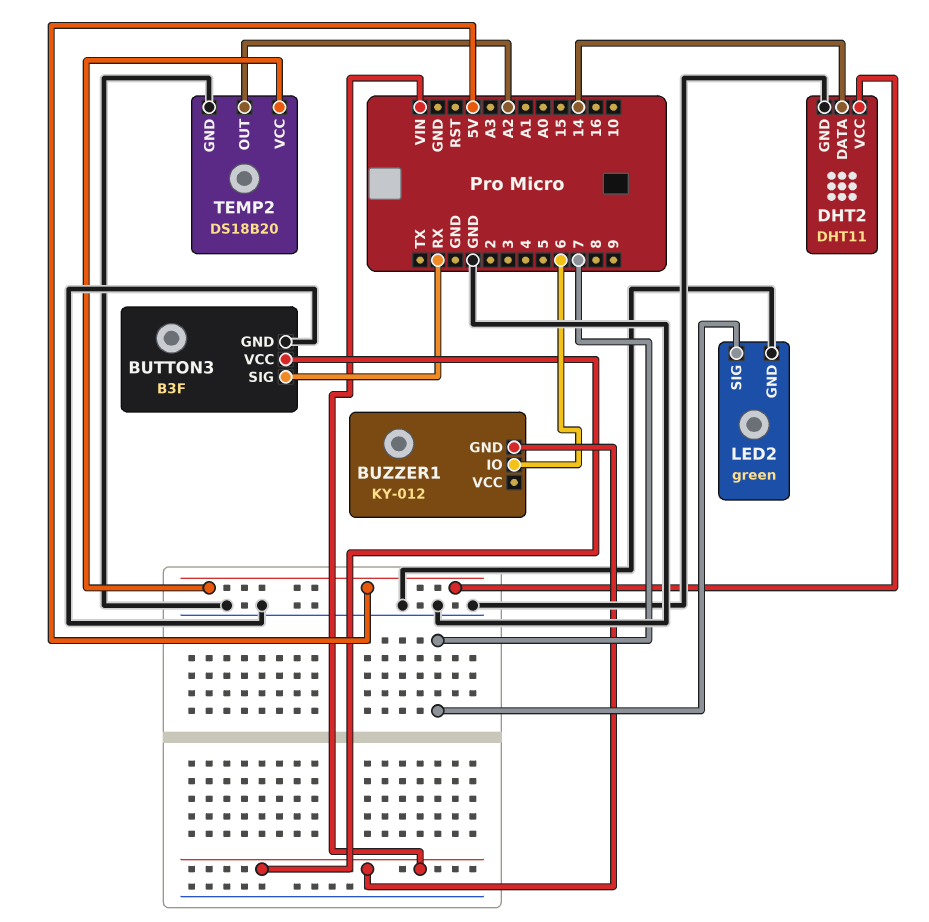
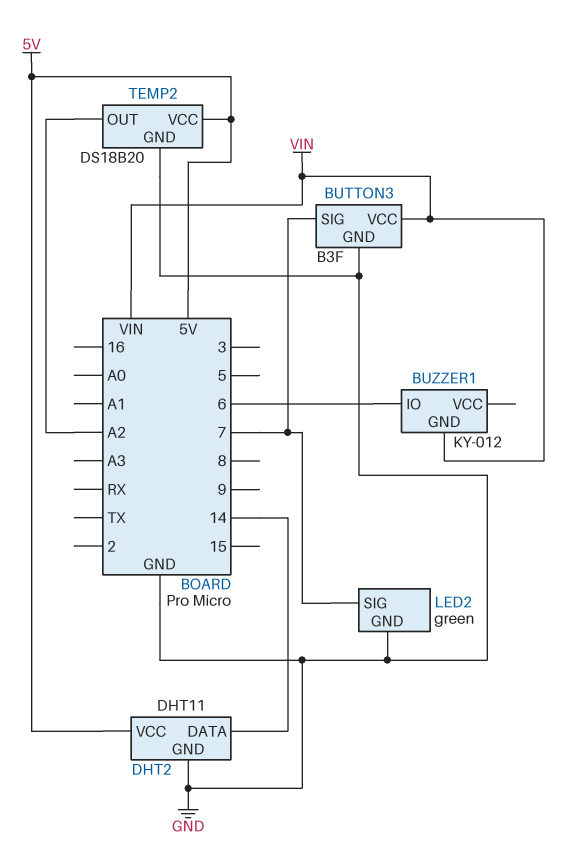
BUTTON3 pin SIG: RX -> 7

